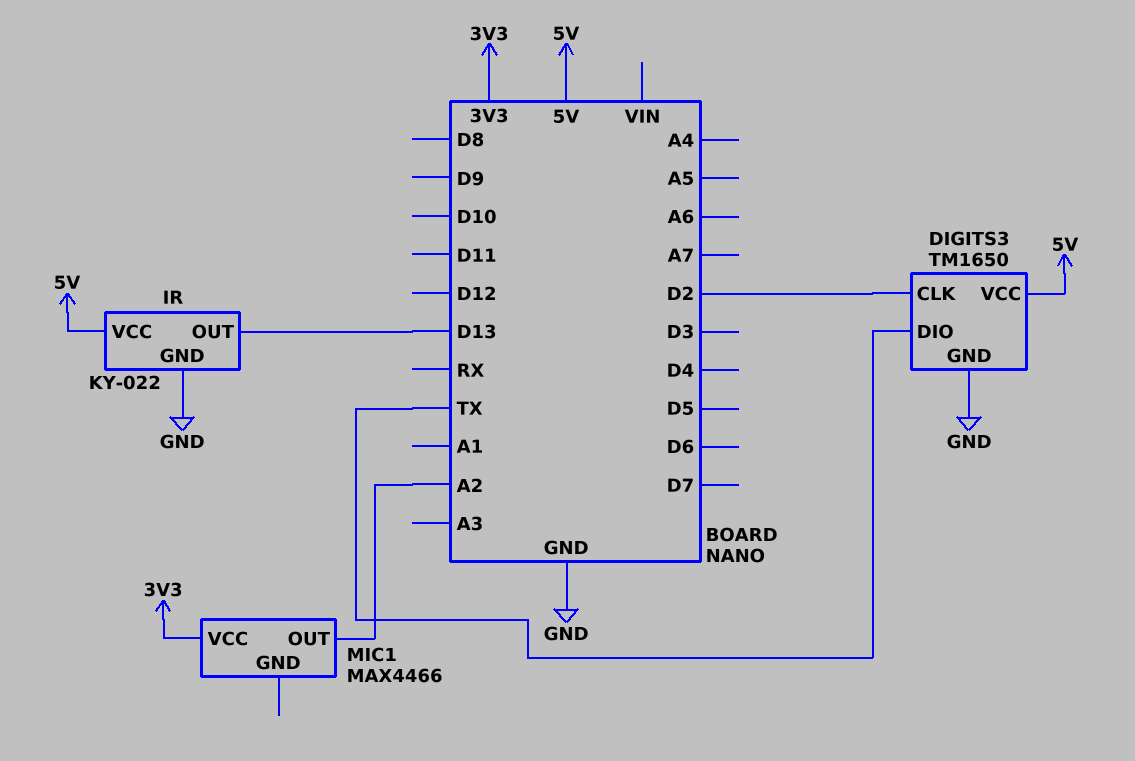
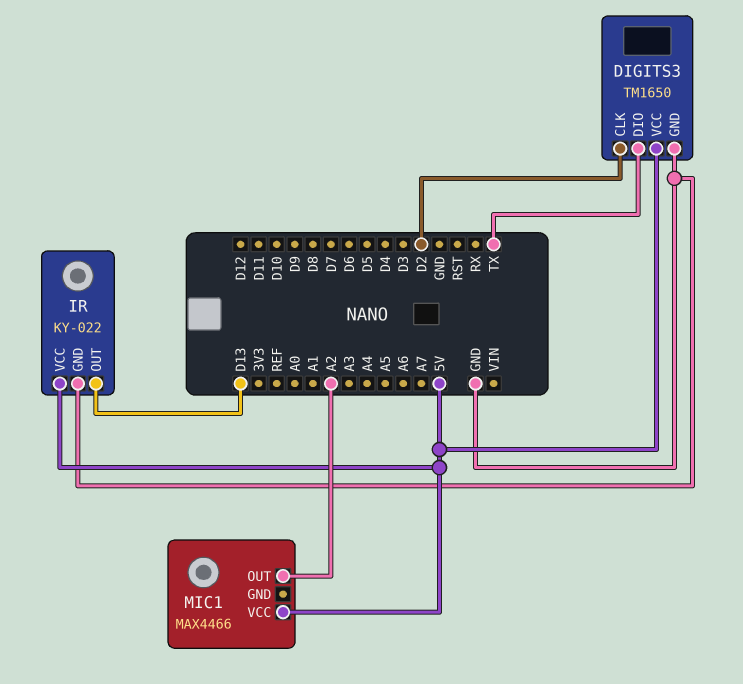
MIC1 pin VCC: 3V3 -> 5V

